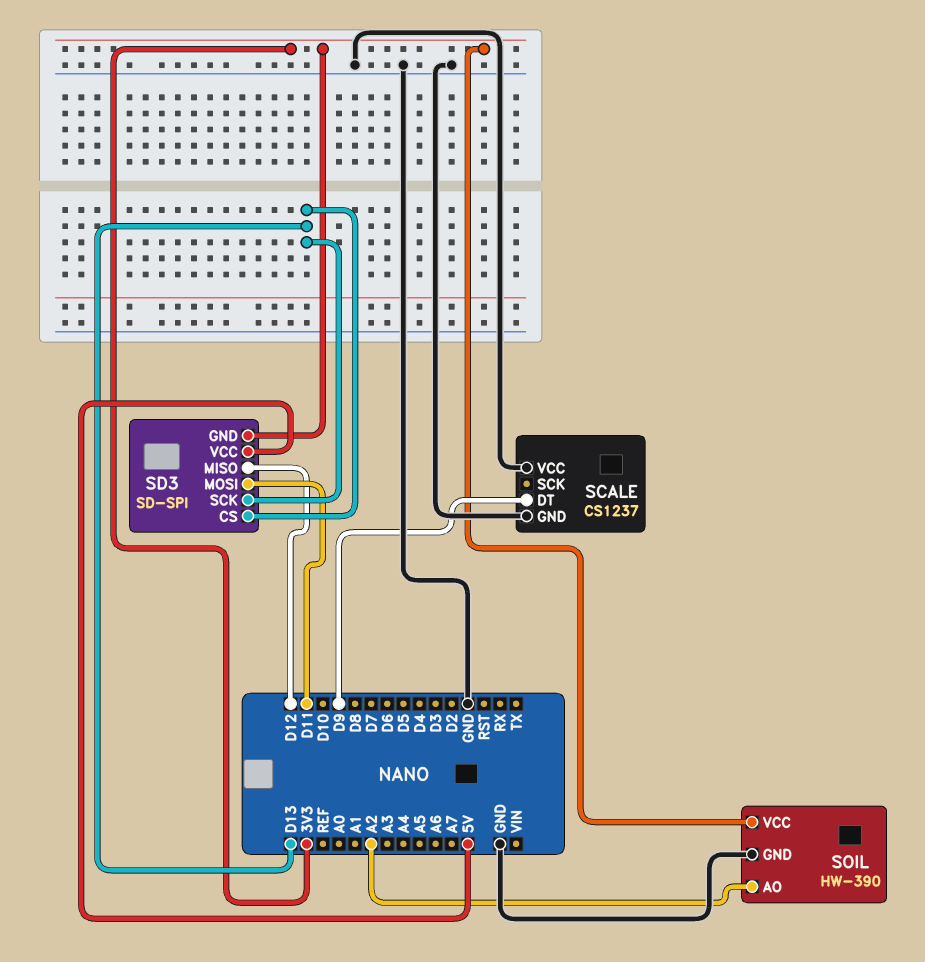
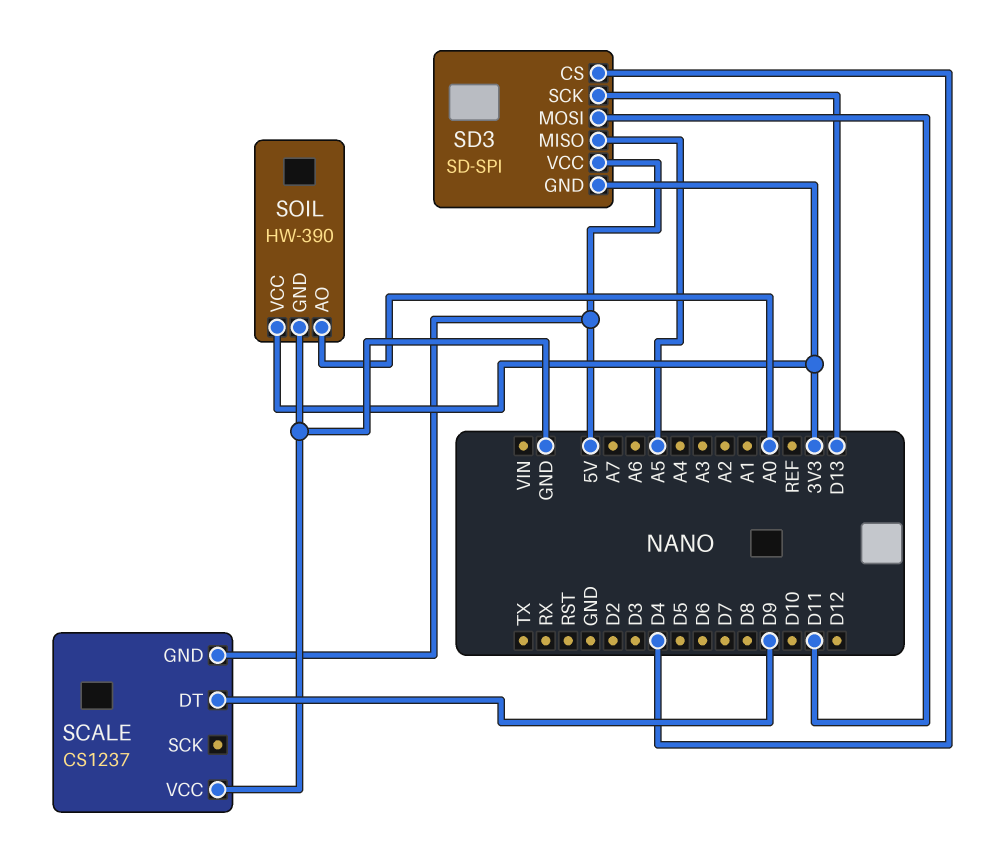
SCALE pin GND: GND -> 5V
SD3 pin CS: D13 -> D4
SD3 pin MISO: D12 -> A5
SOIL pin AO: A2 -> A0

